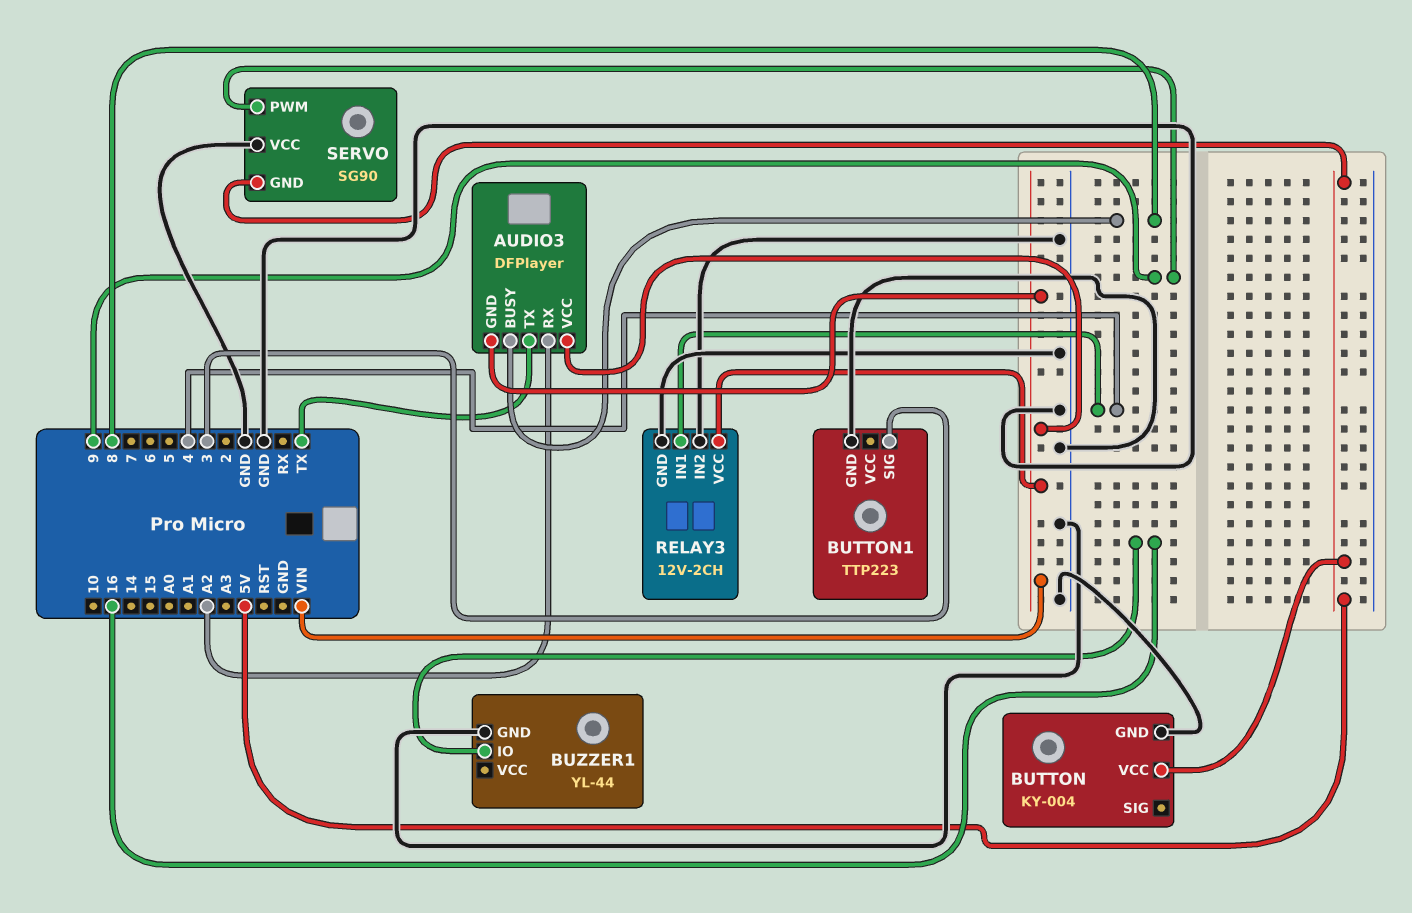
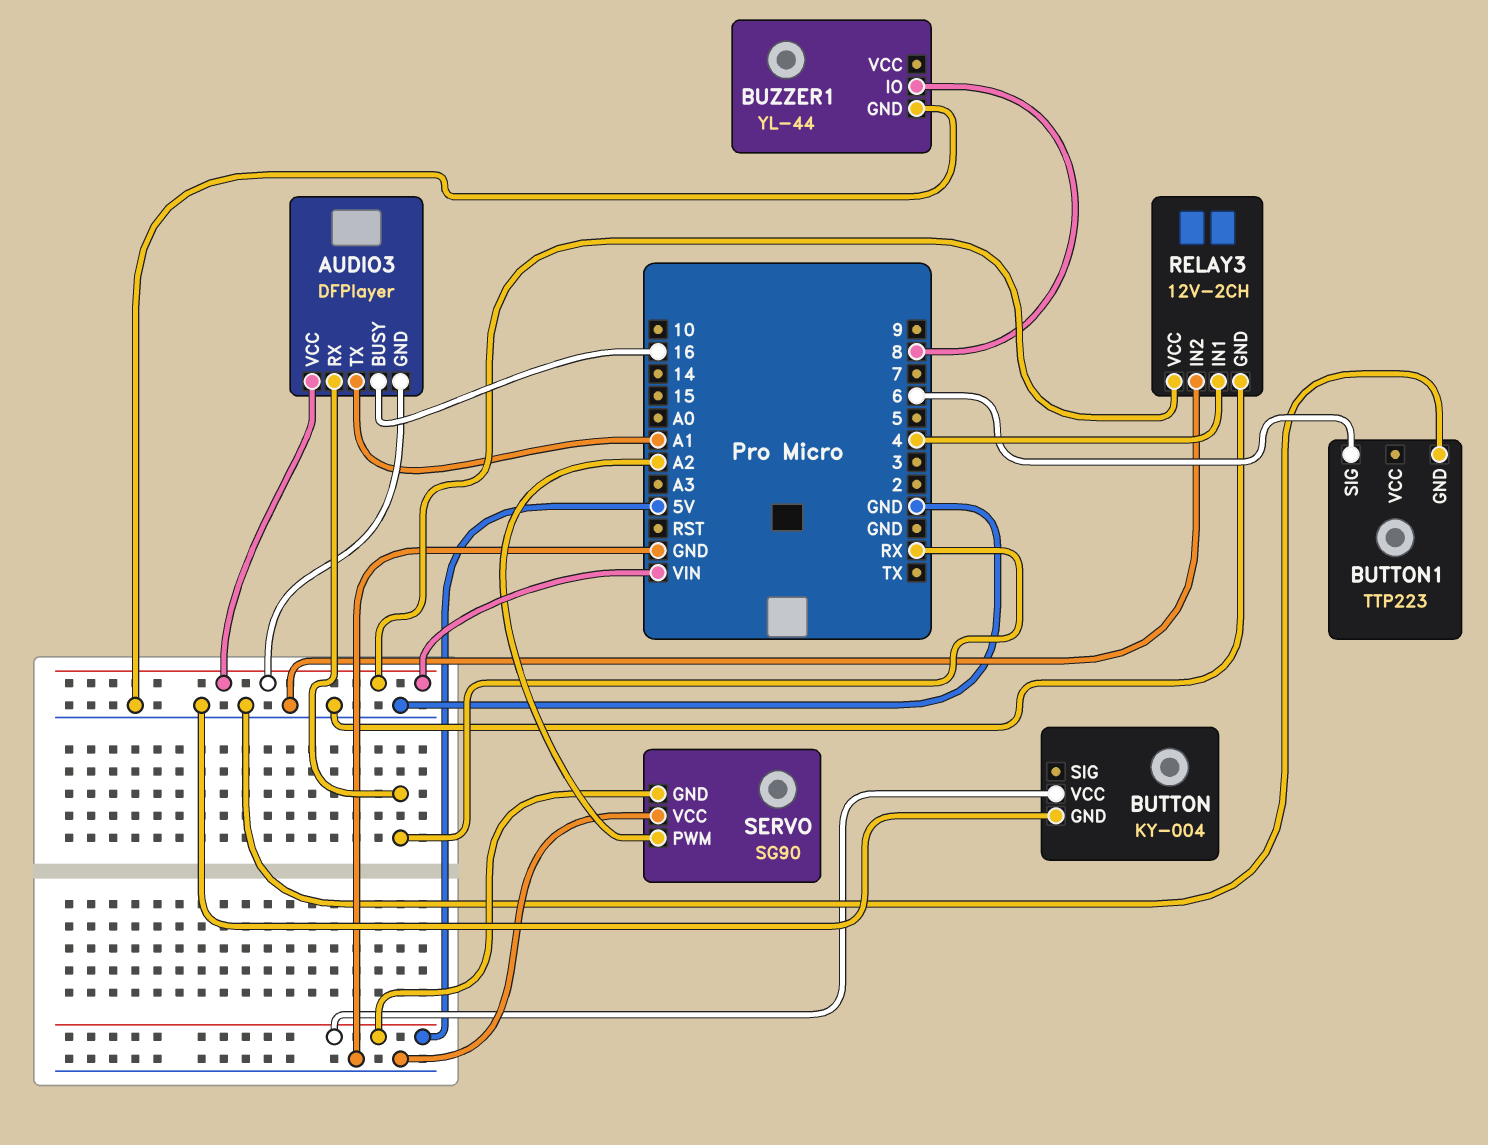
AUDIO3 pin BUSY: 8 -> 16
AUDIO3 pin RX: A2 -> RX
AUDIO3 pin TX: TX -> A1
BUTTON1 pin SIG: 3 -> 6
BUZZER1 pin IO: 16 -> 8
SERVO pin PWM: 9 -> A2

